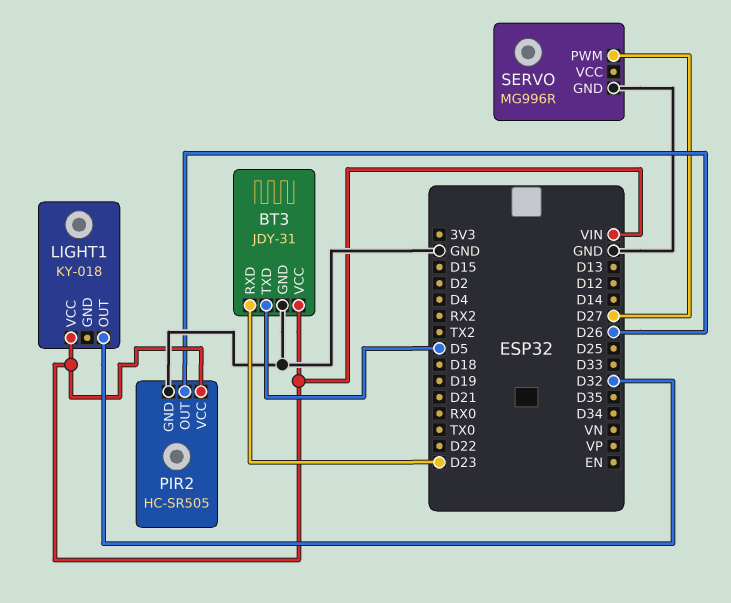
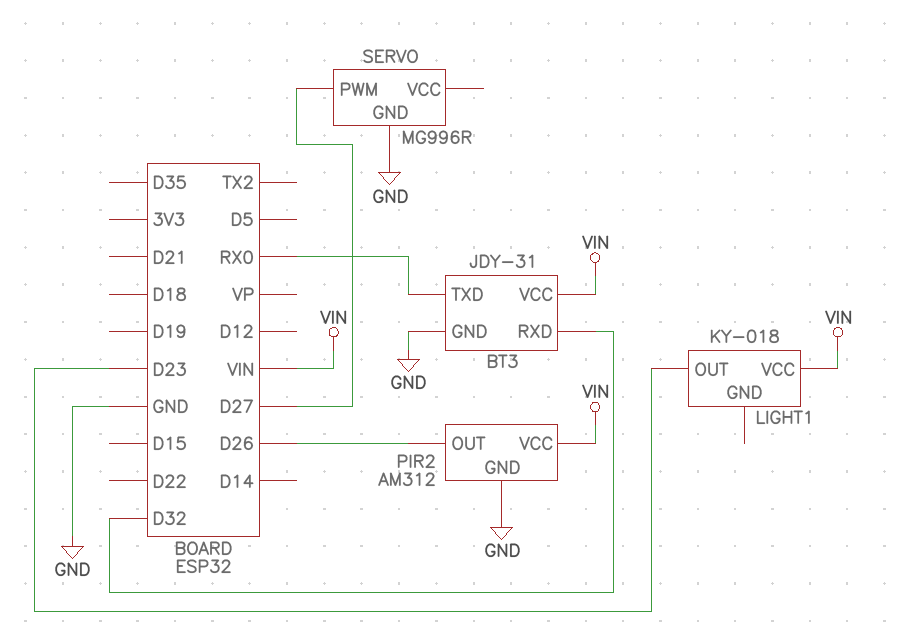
BT3 pin RXD: D23 -> D32
BT3 pin TXD: D5 -> RX0
LIGHT1 pin OUT: D32 -> D23
PIR2: HC-SR505 -> AM312

